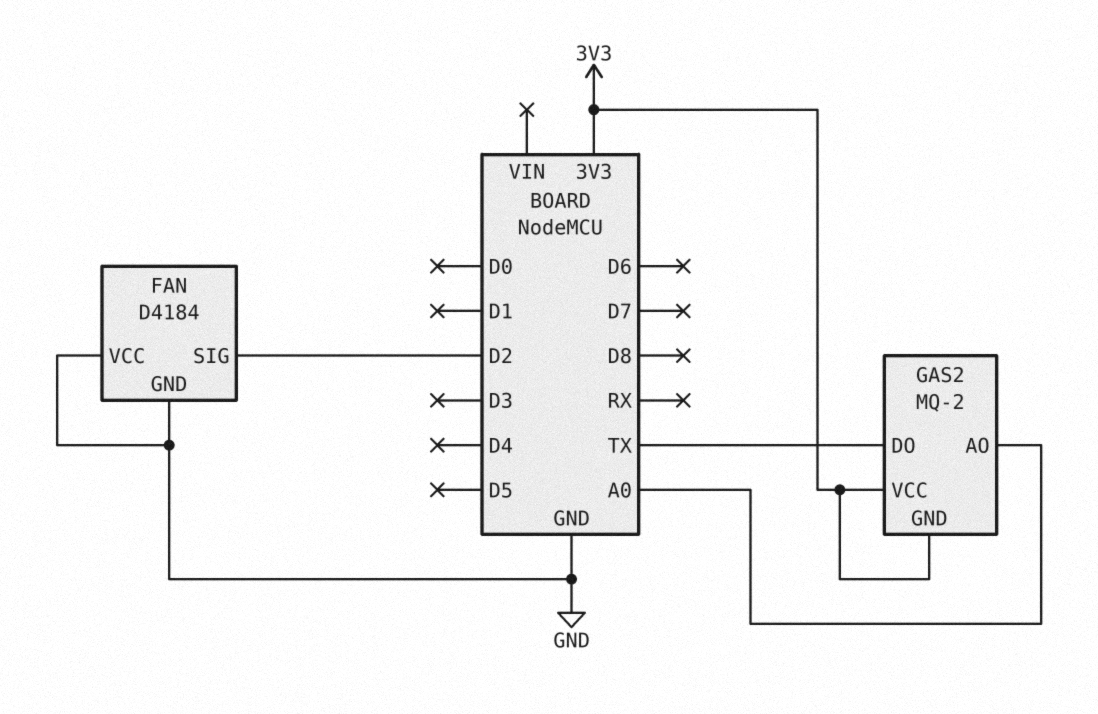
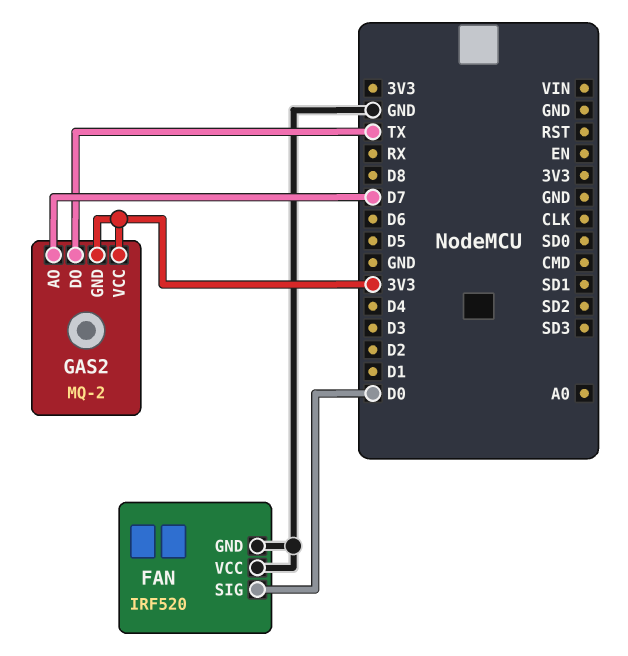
FAN: D4184 -> IRF520
FAN pin SIG: D2 -> D0
GAS2 pin AO: A0 -> D7

